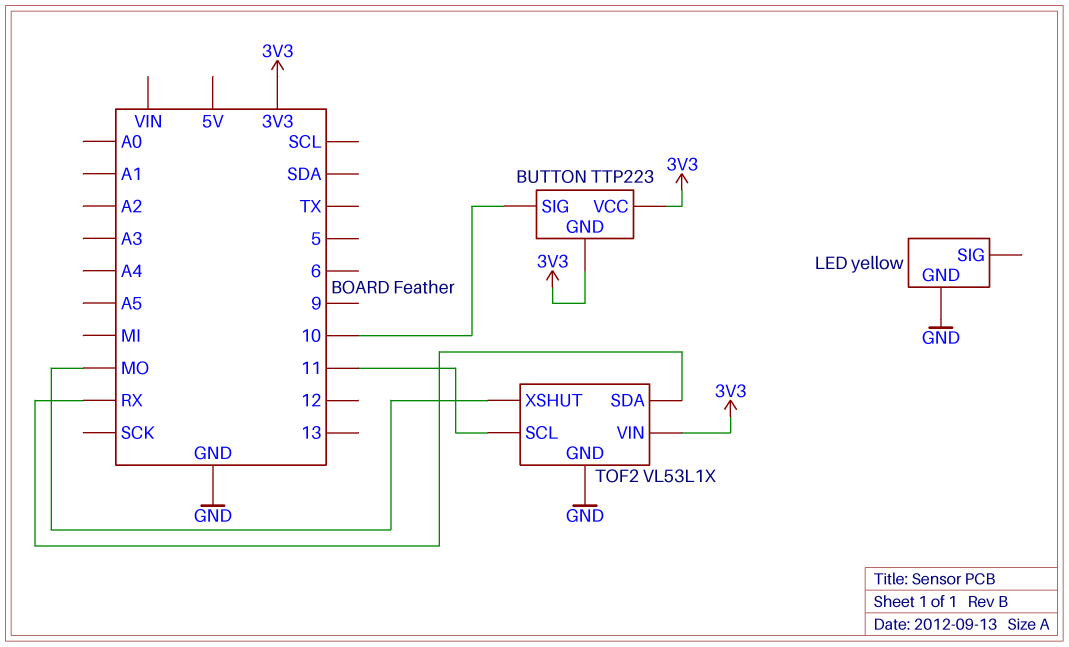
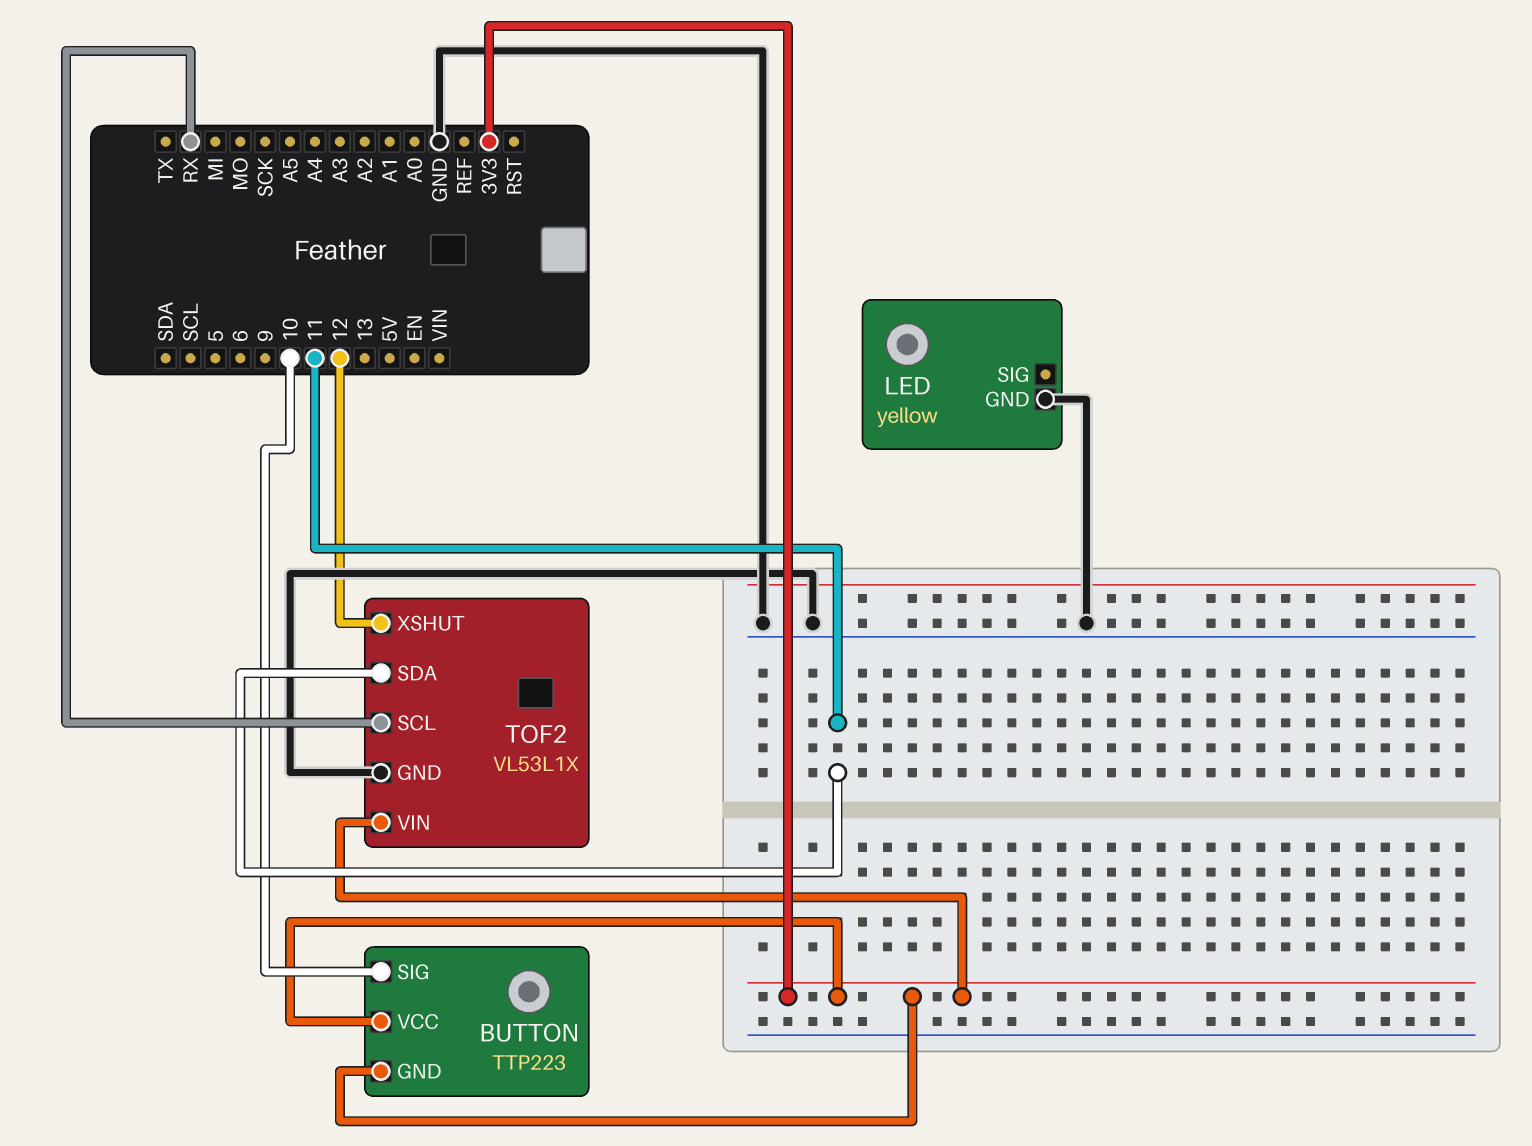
TOF2 pin SCL: 11 -> RX
TOF2 pin SDA: RX -> 11
TOF2 pin XSHUT: MO -> 12

